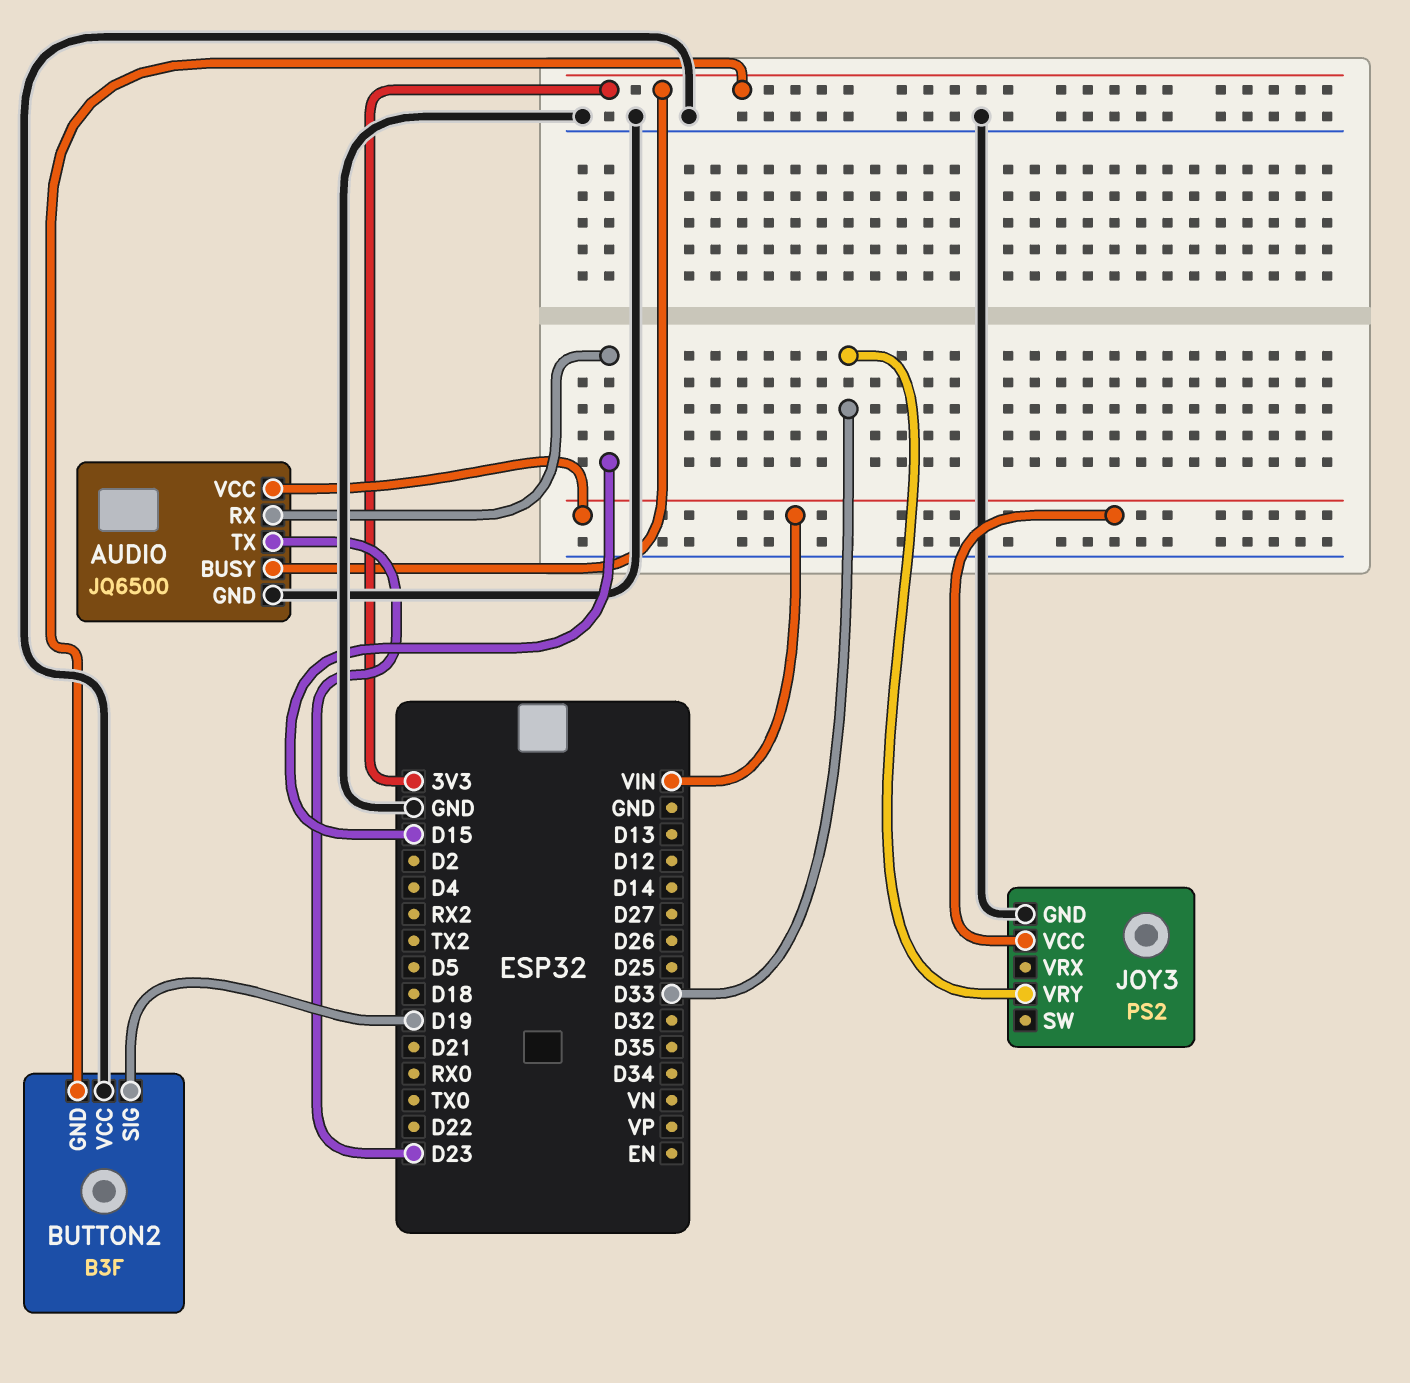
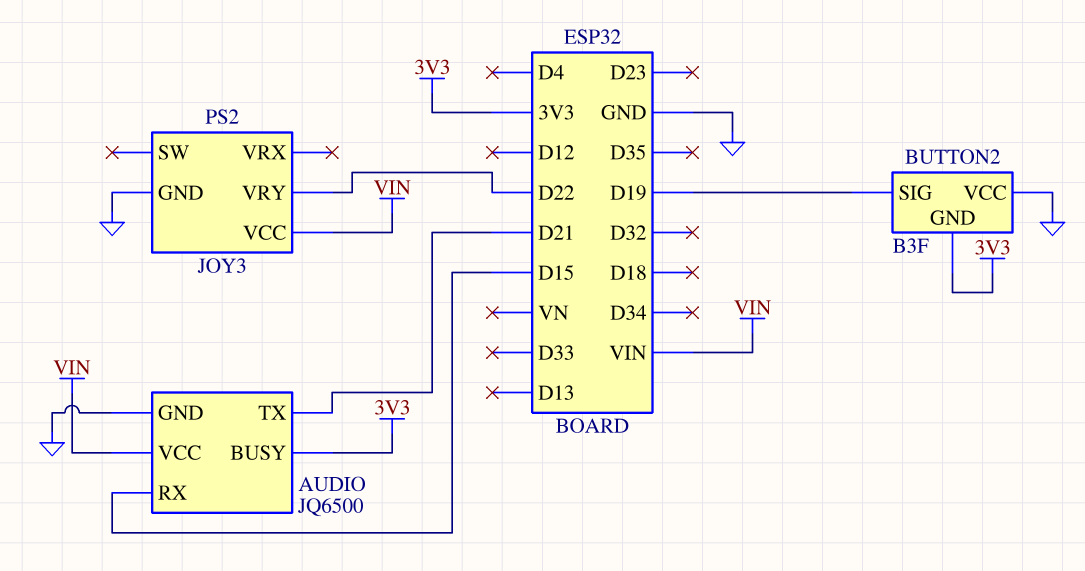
AUDIO pin TX: D23 -> D21
JOY3 pin VRY: D33 -> D22

